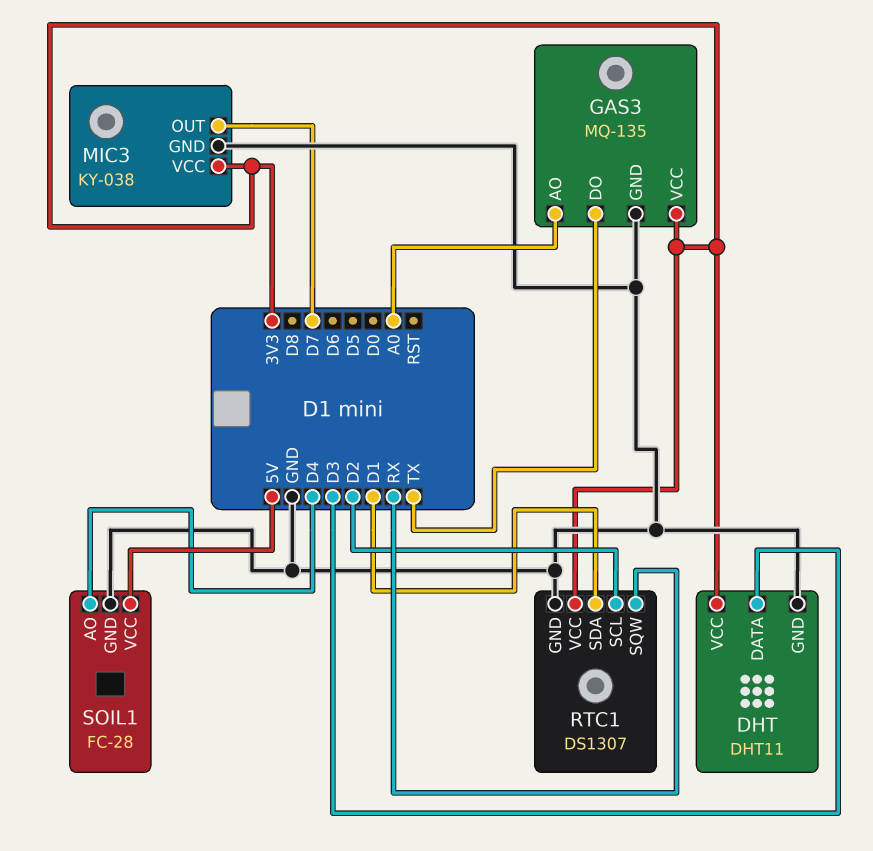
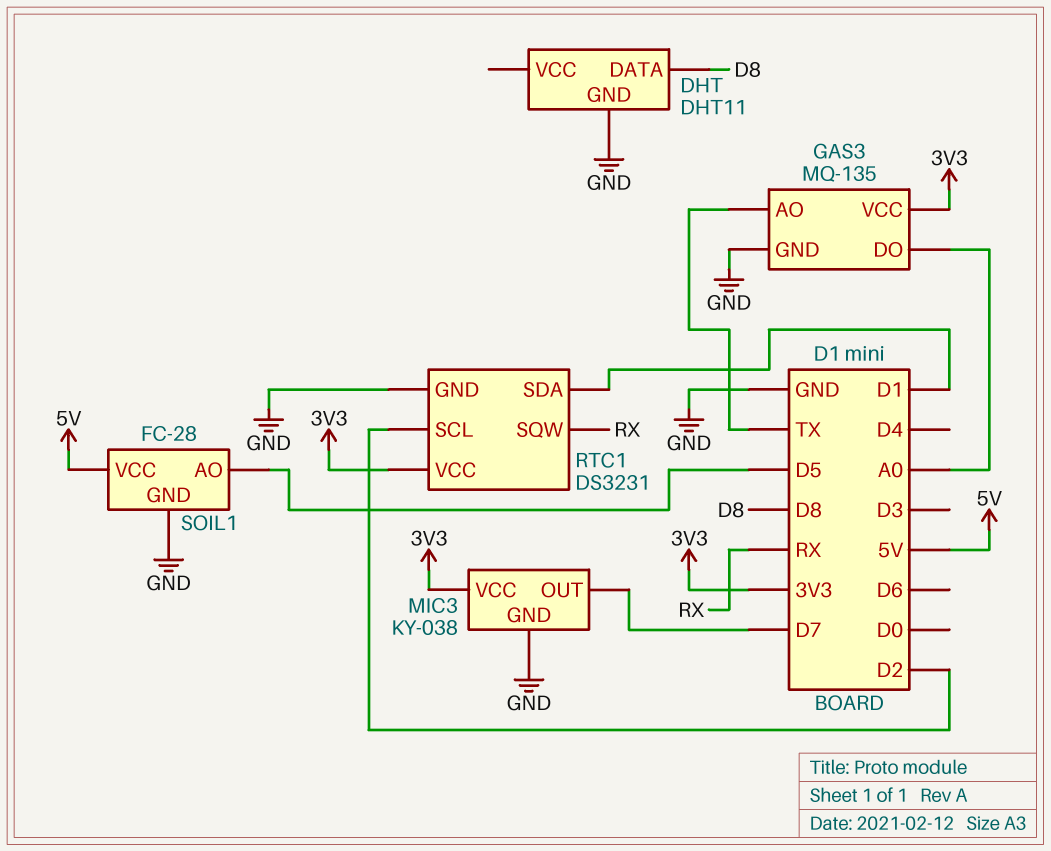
DHT pin DATA: D3 -> D8
DHT pin VCC: 3V3 -> none
GAS3 pin AO: A0 -> TX
GAS3 pin DO: TX -> A0
RTC1: DS1307 -> DS3231
SOIL1 pin AO: D4 -> D5

